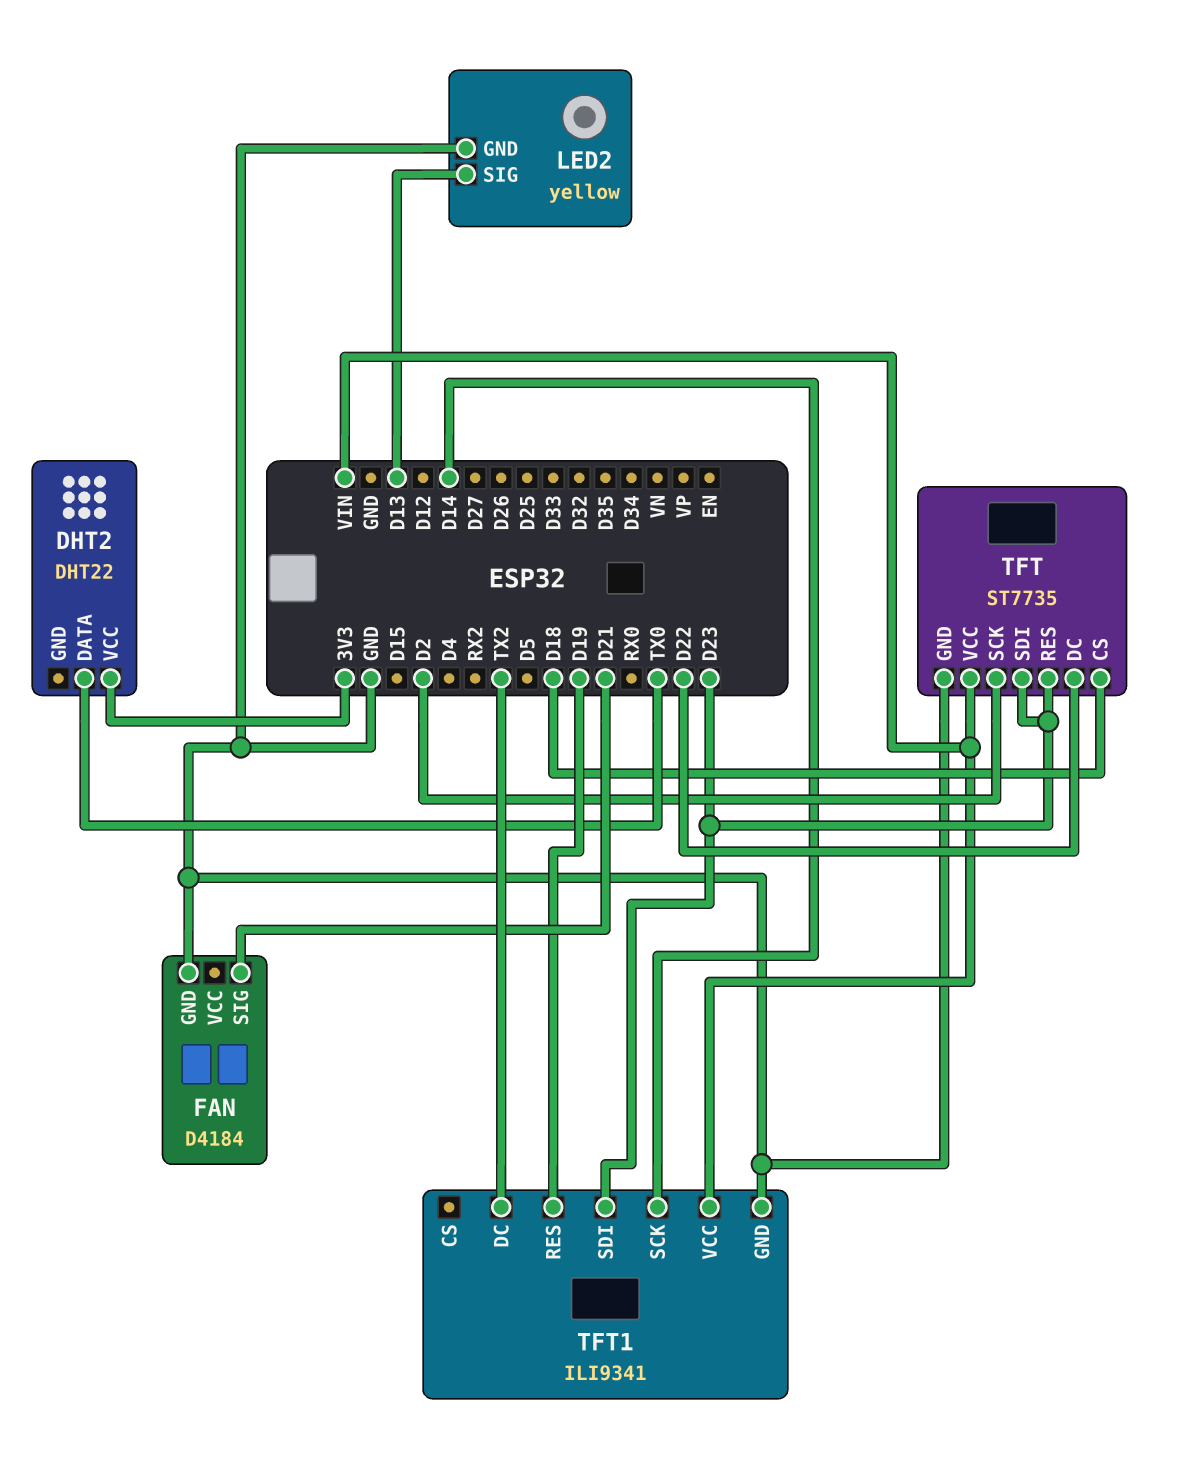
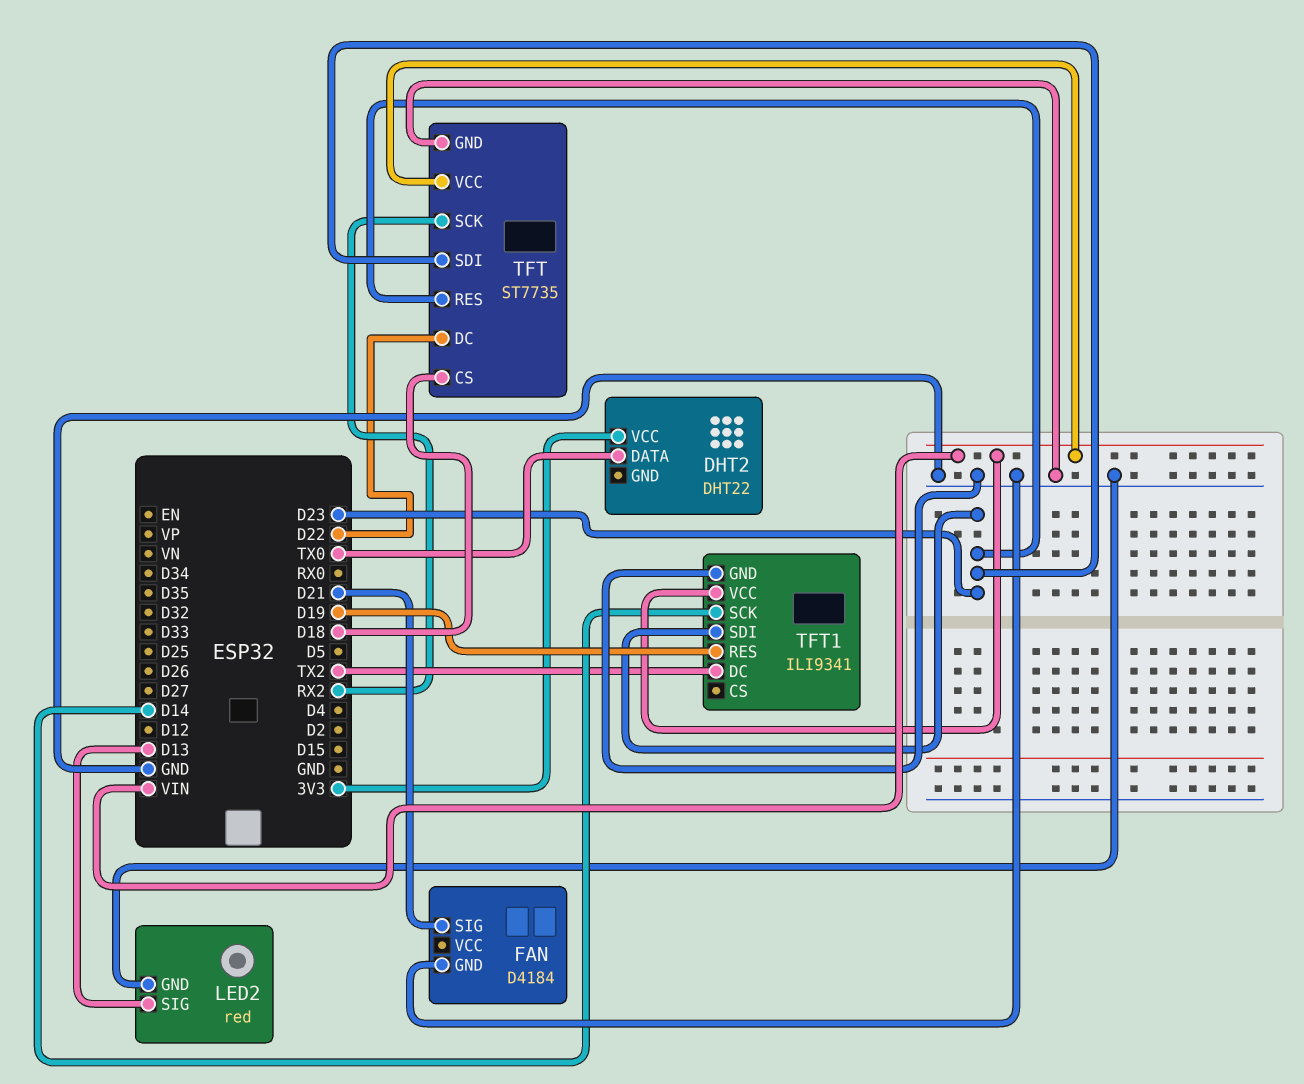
LED2: yellow -> red
TFT pin SCK: D2 -> RX2

